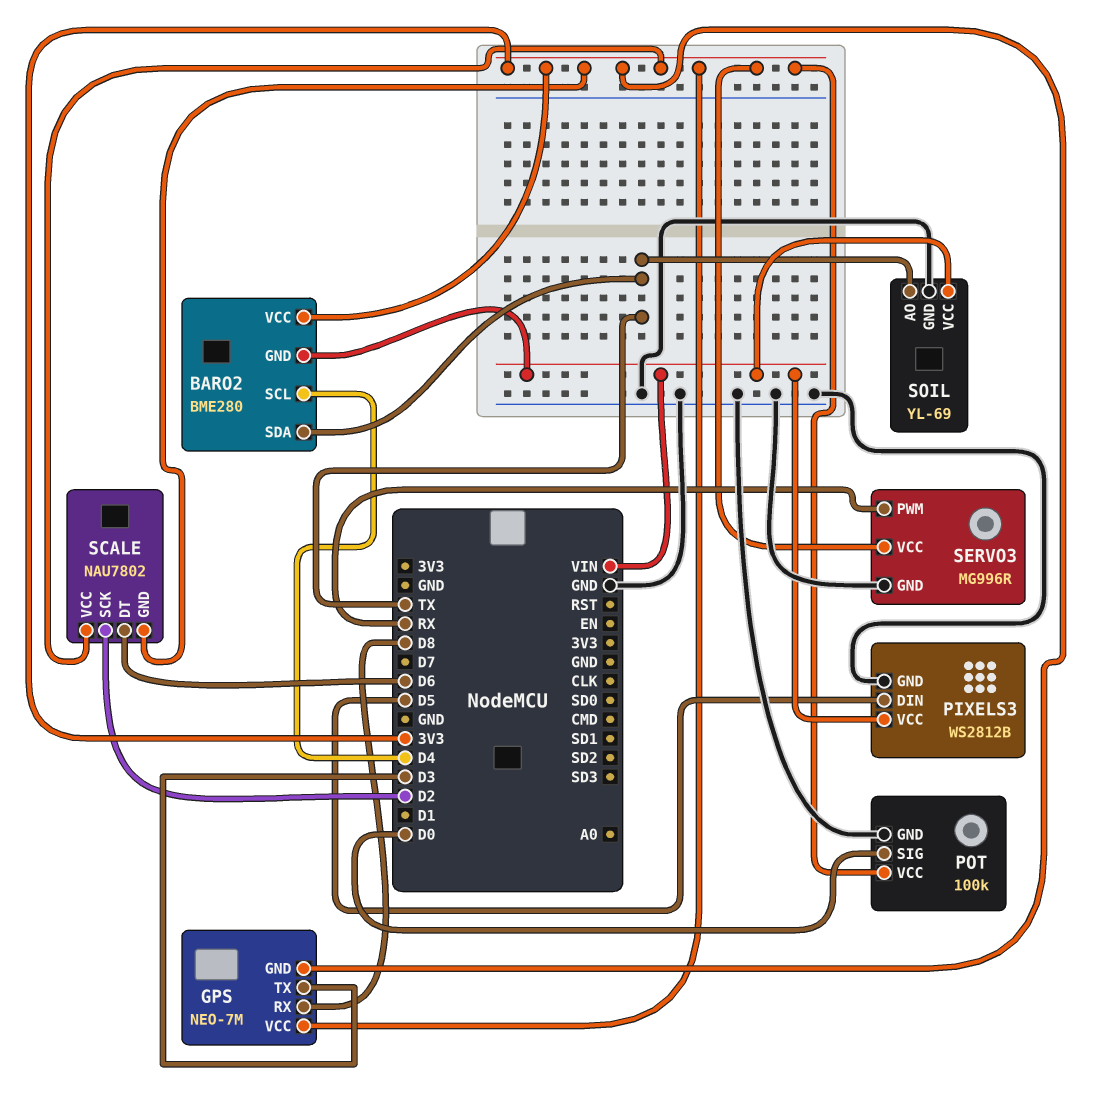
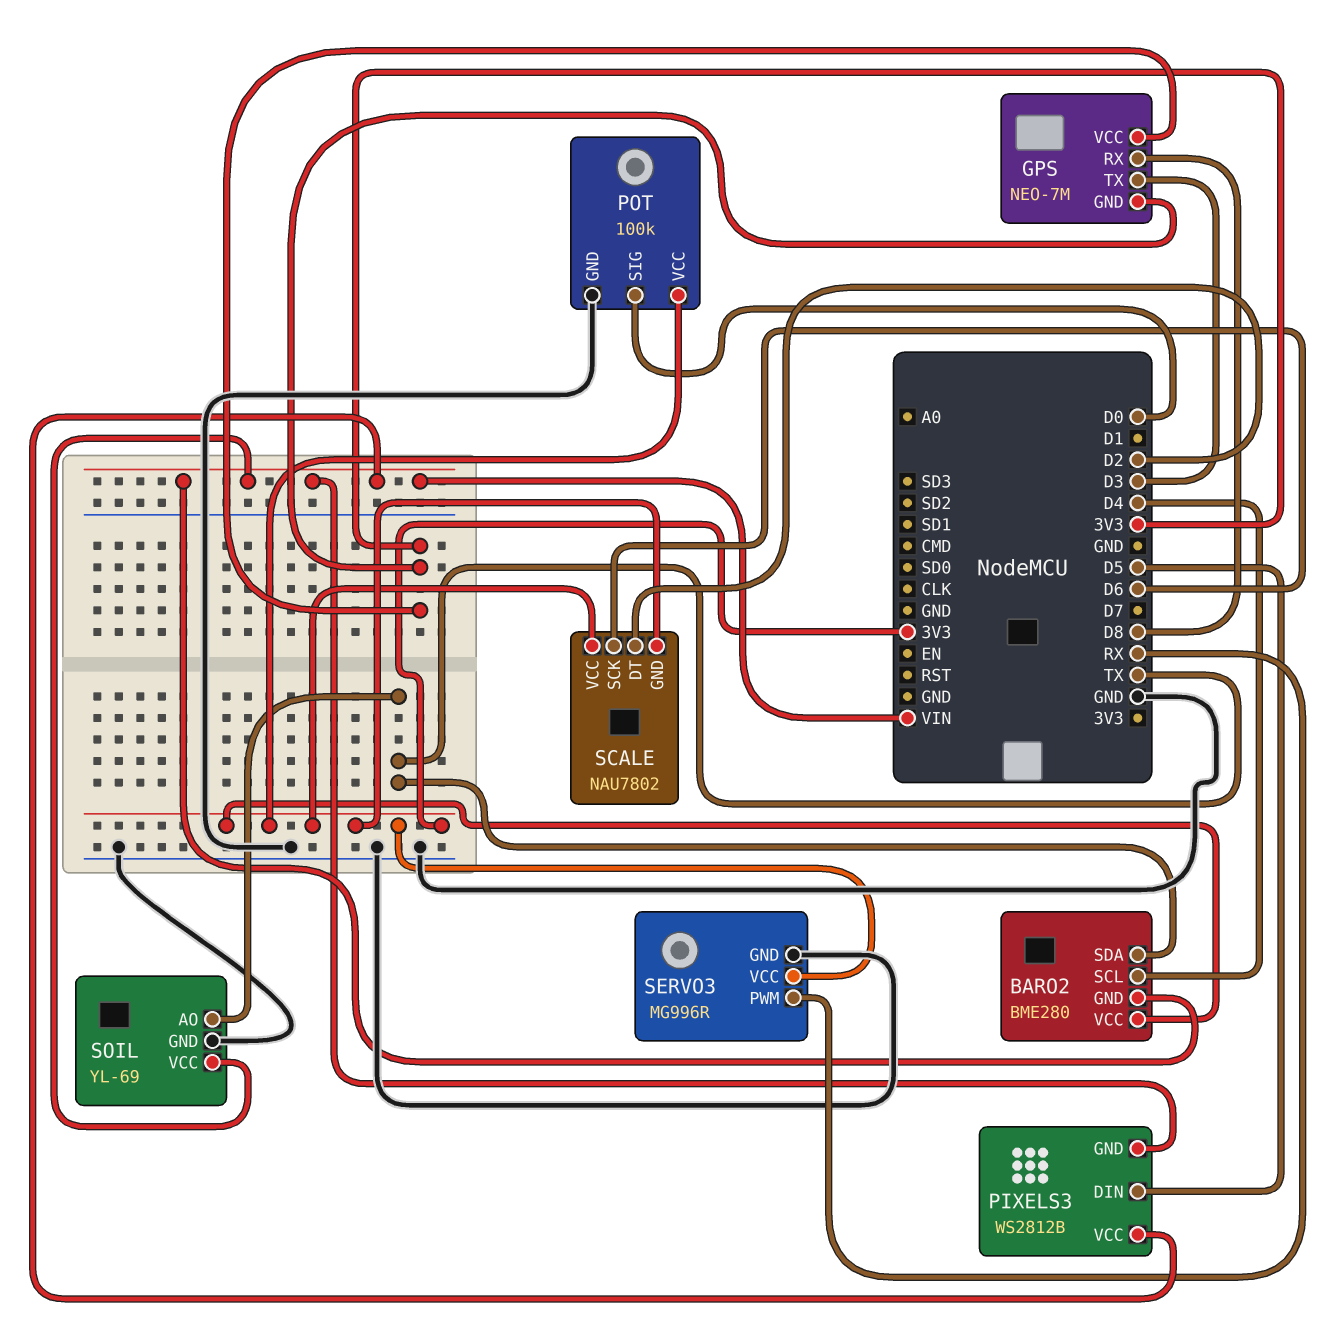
PIXELS3 pin GND: GND -> VIN
SCALE pin DT: D6 -> D2
SCALE pin SCK: D2 -> D6

